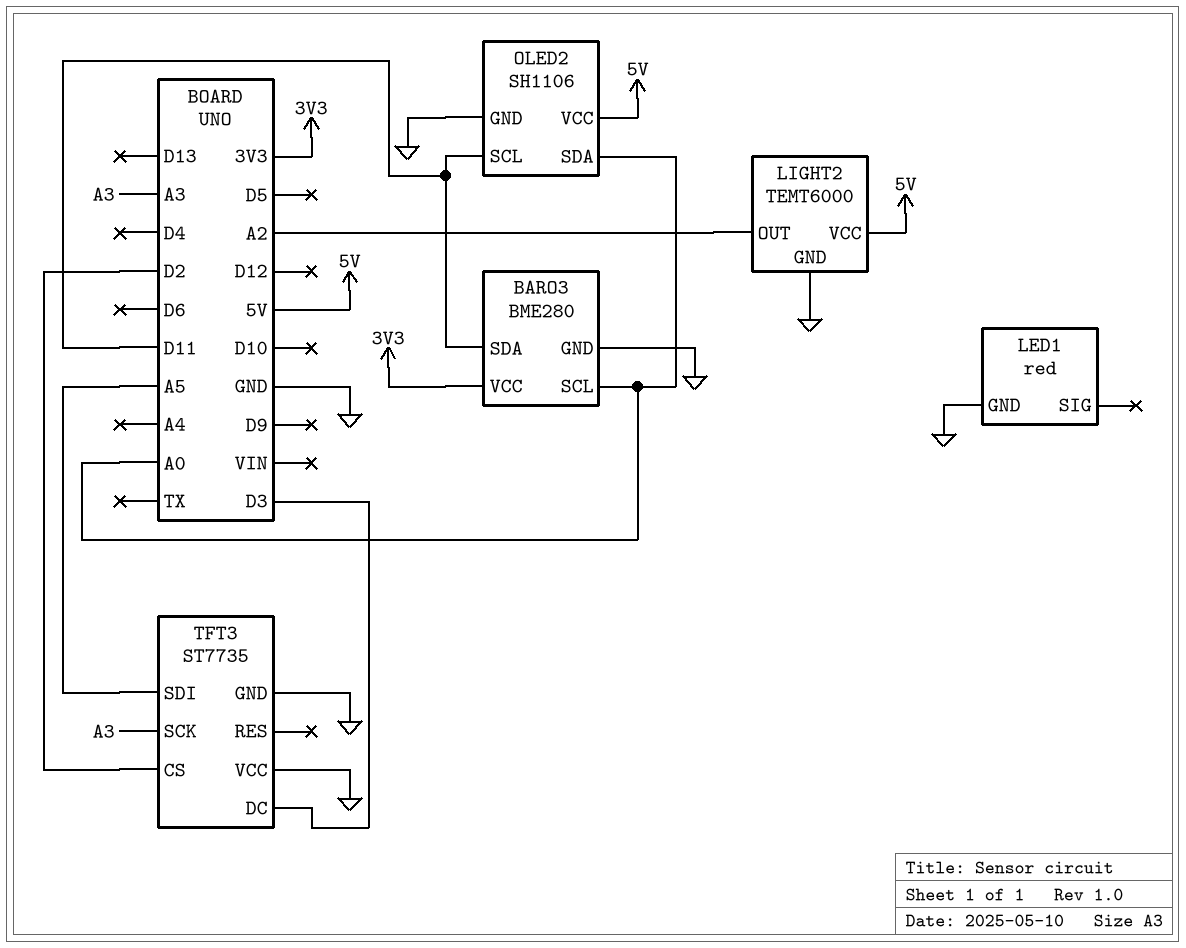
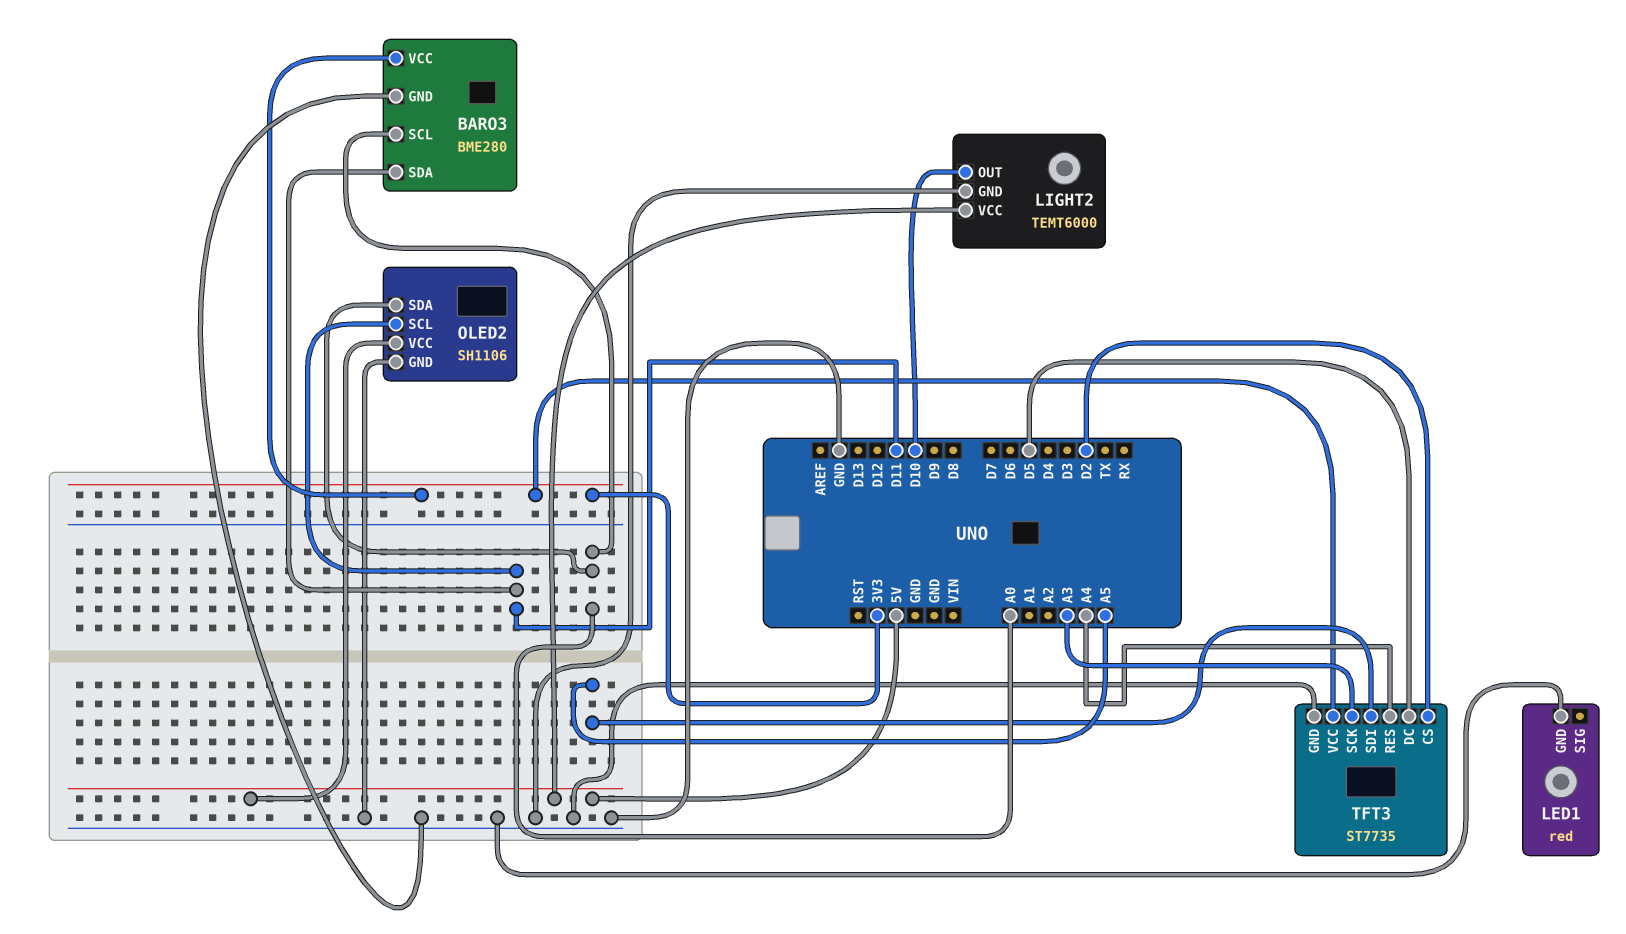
LIGHT2 pin OUT: A2 -> D10
TFT3 pin DC: D3 -> D5
TFT3 pin RES: none -> A4
TFT3 pin VCC: GND -> 3V3

